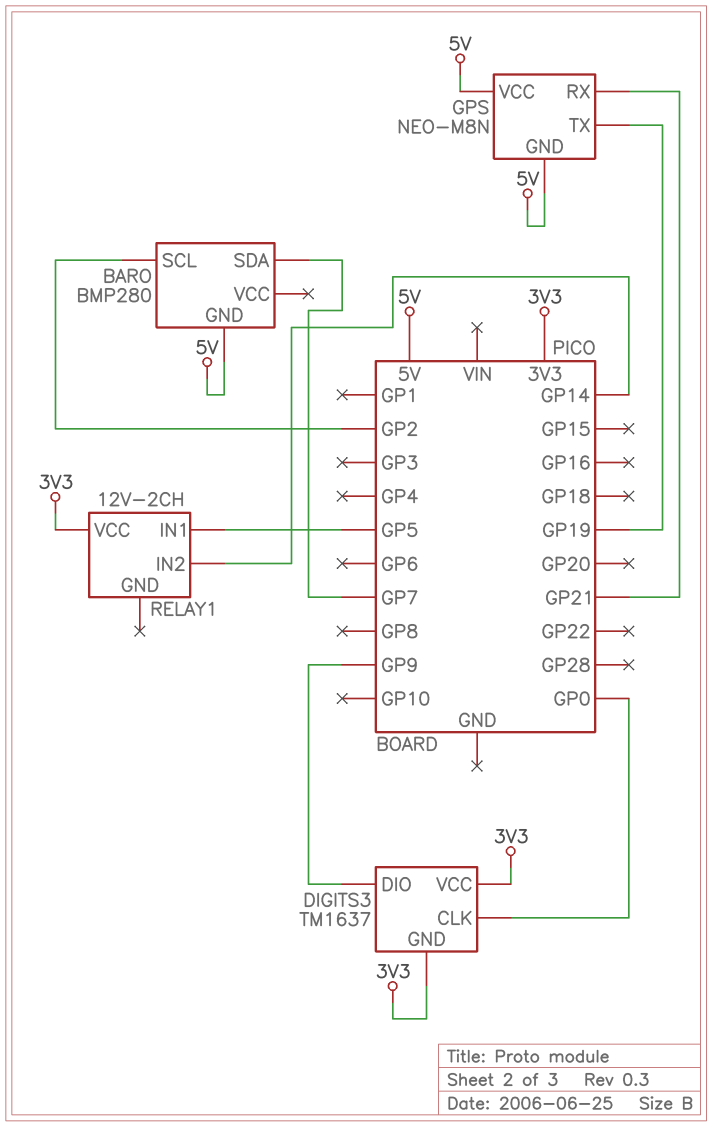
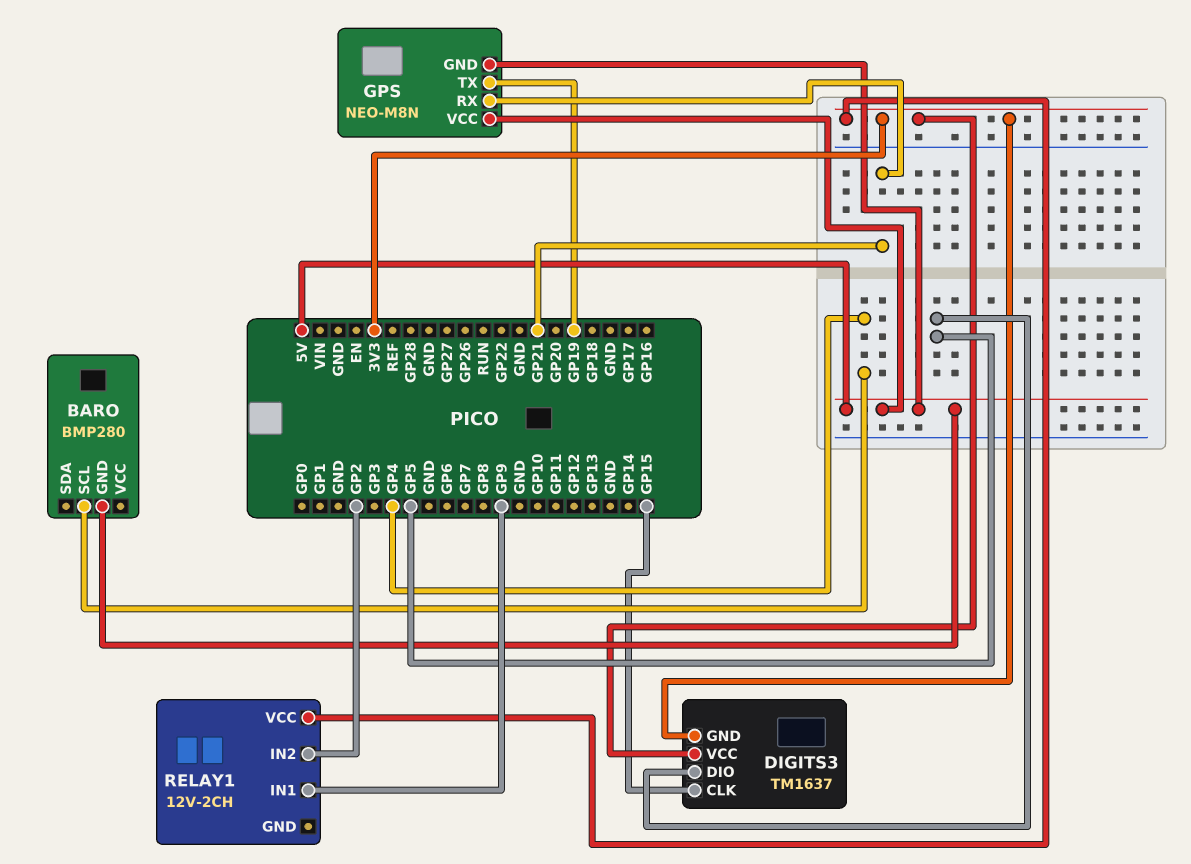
BARO pin SCL: GP2 -> GP4
BARO pin SDA: GP7 -> none
DIGITS3 pin CLK: GP0 -> GP15
DIGITS3 pin DIO: GP9 -> GP5
RELAY1 pin IN1: GP5 -> GP9
RELAY1 pin IN2: GP14 -> GP2

